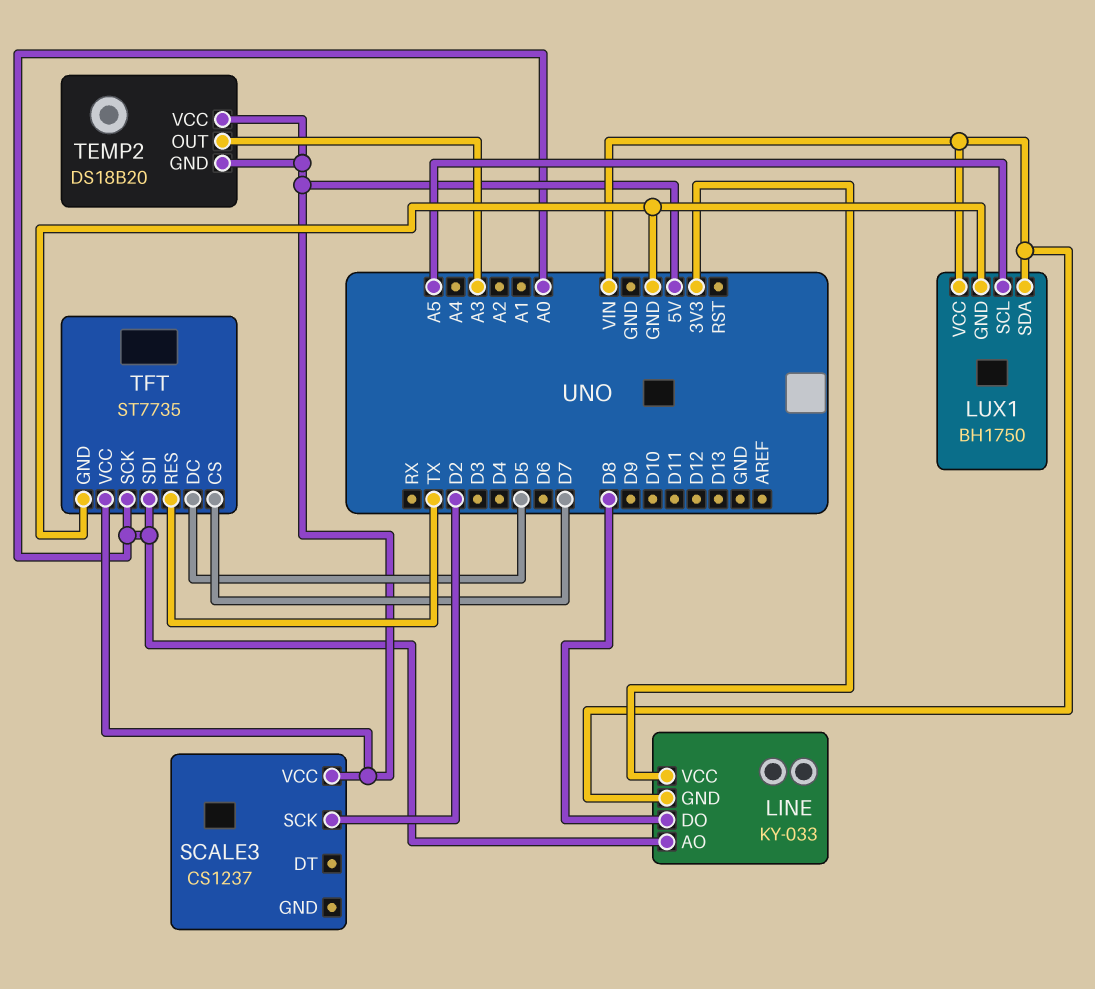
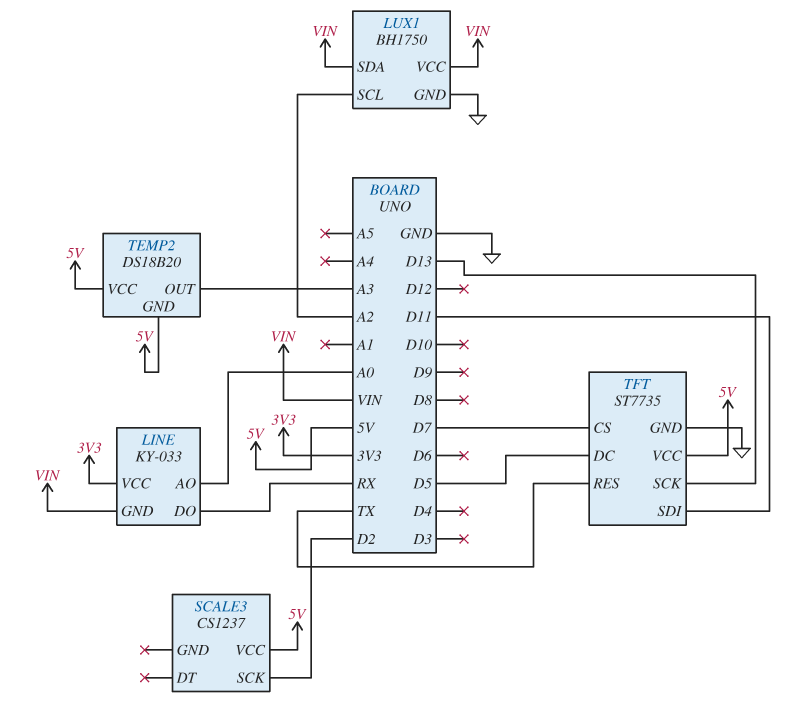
LINE pin DO: D8 -> RX
LUX1 pin SCL: A5 -> A2
TFT pin SCK: A0 -> D13
TFT pin SDI: A0 -> D11

